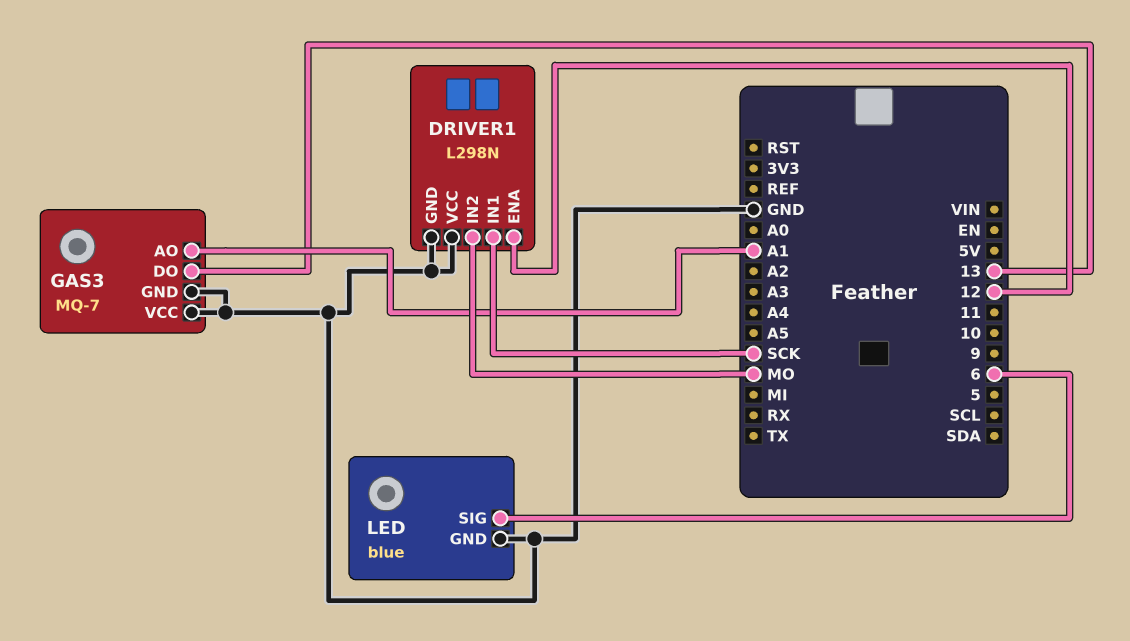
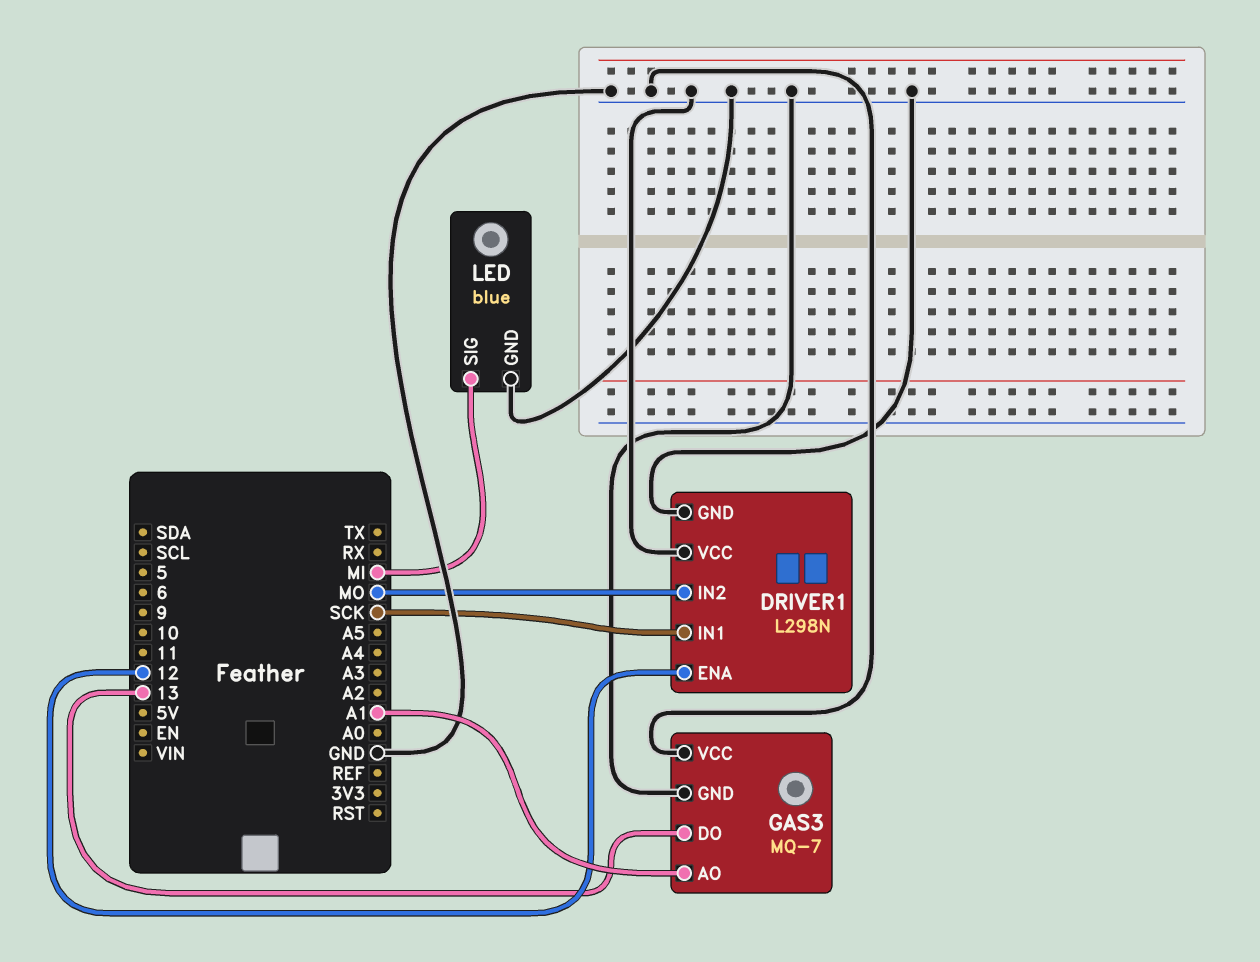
LED pin SIG: 6 -> MI

